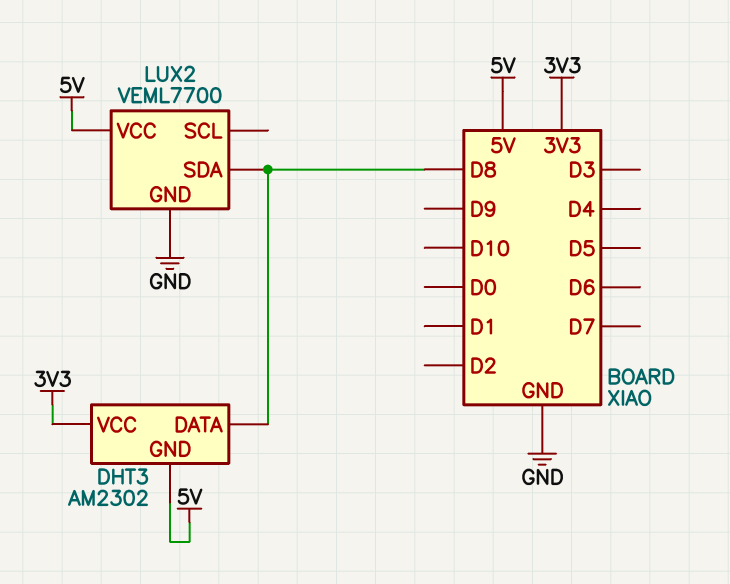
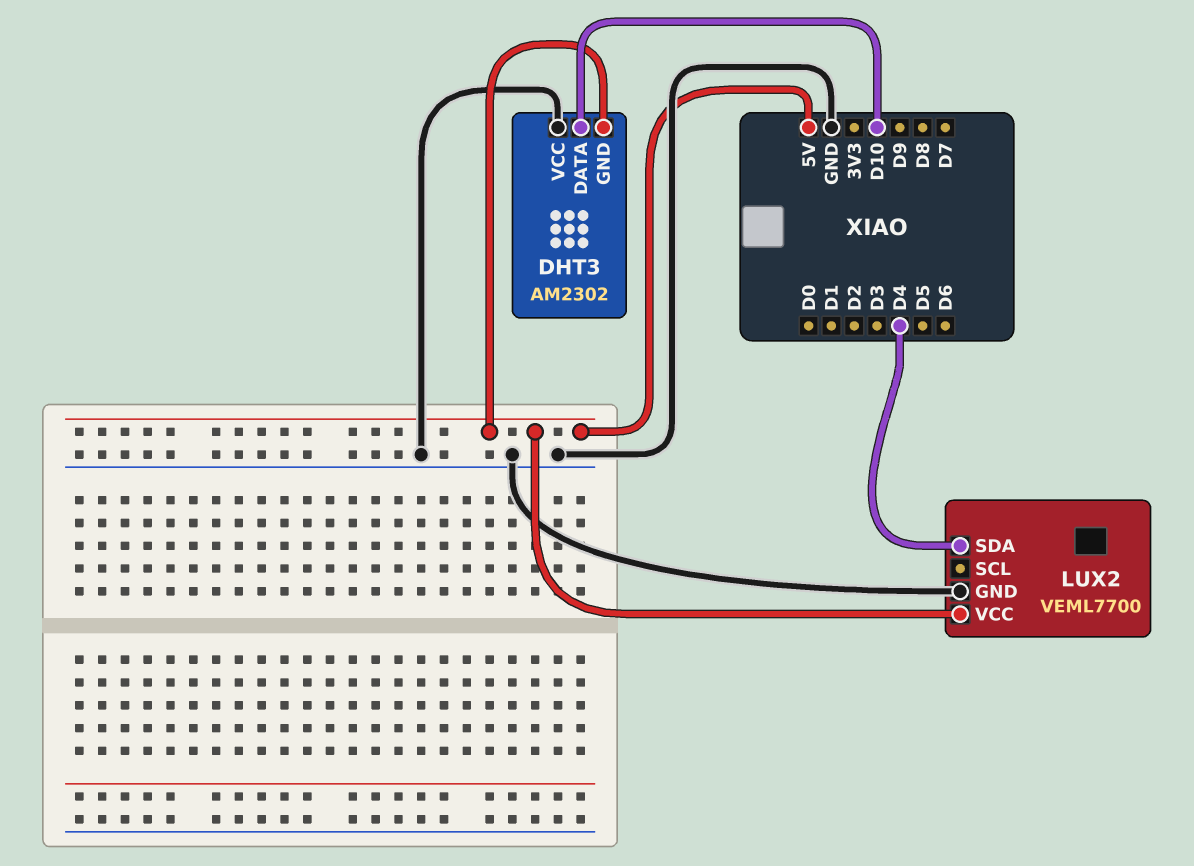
DHT3 pin DATA: D8 -> D10
DHT3 pin VCC: 3V3 -> GND
LUX2 pin SDA: D8 -> D4

